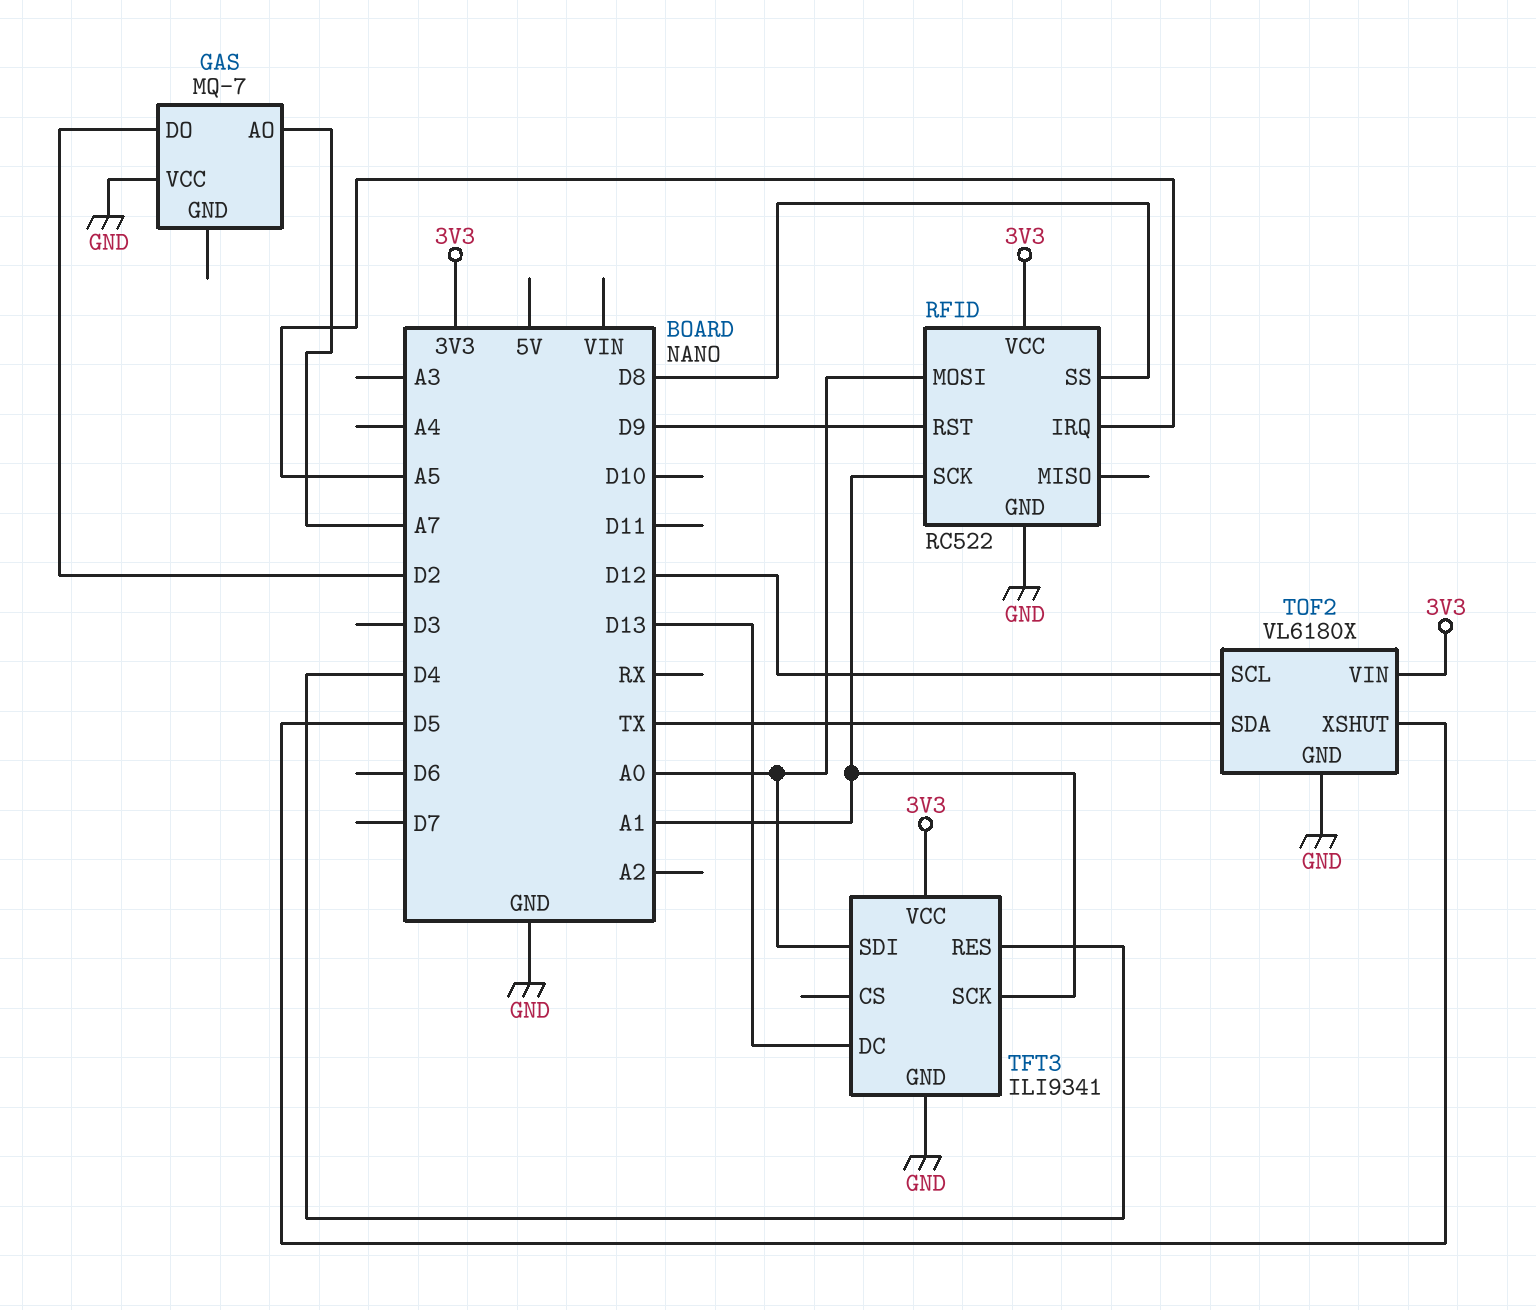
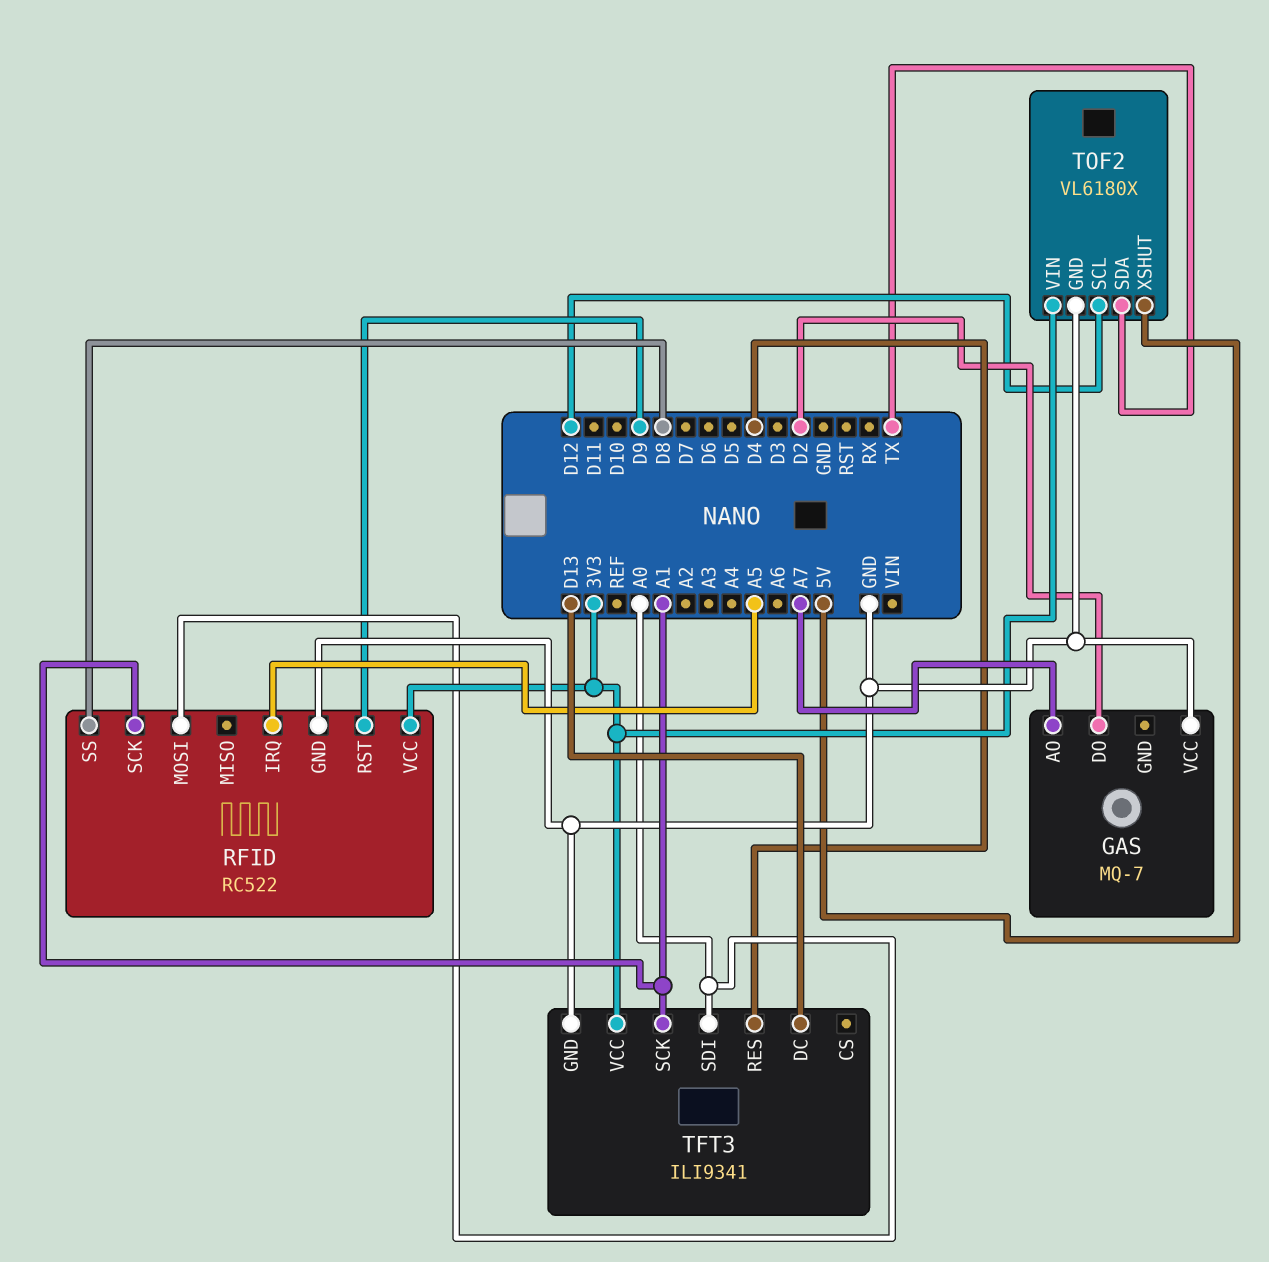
TOF2 pin XSHUT: D5 -> 5V

